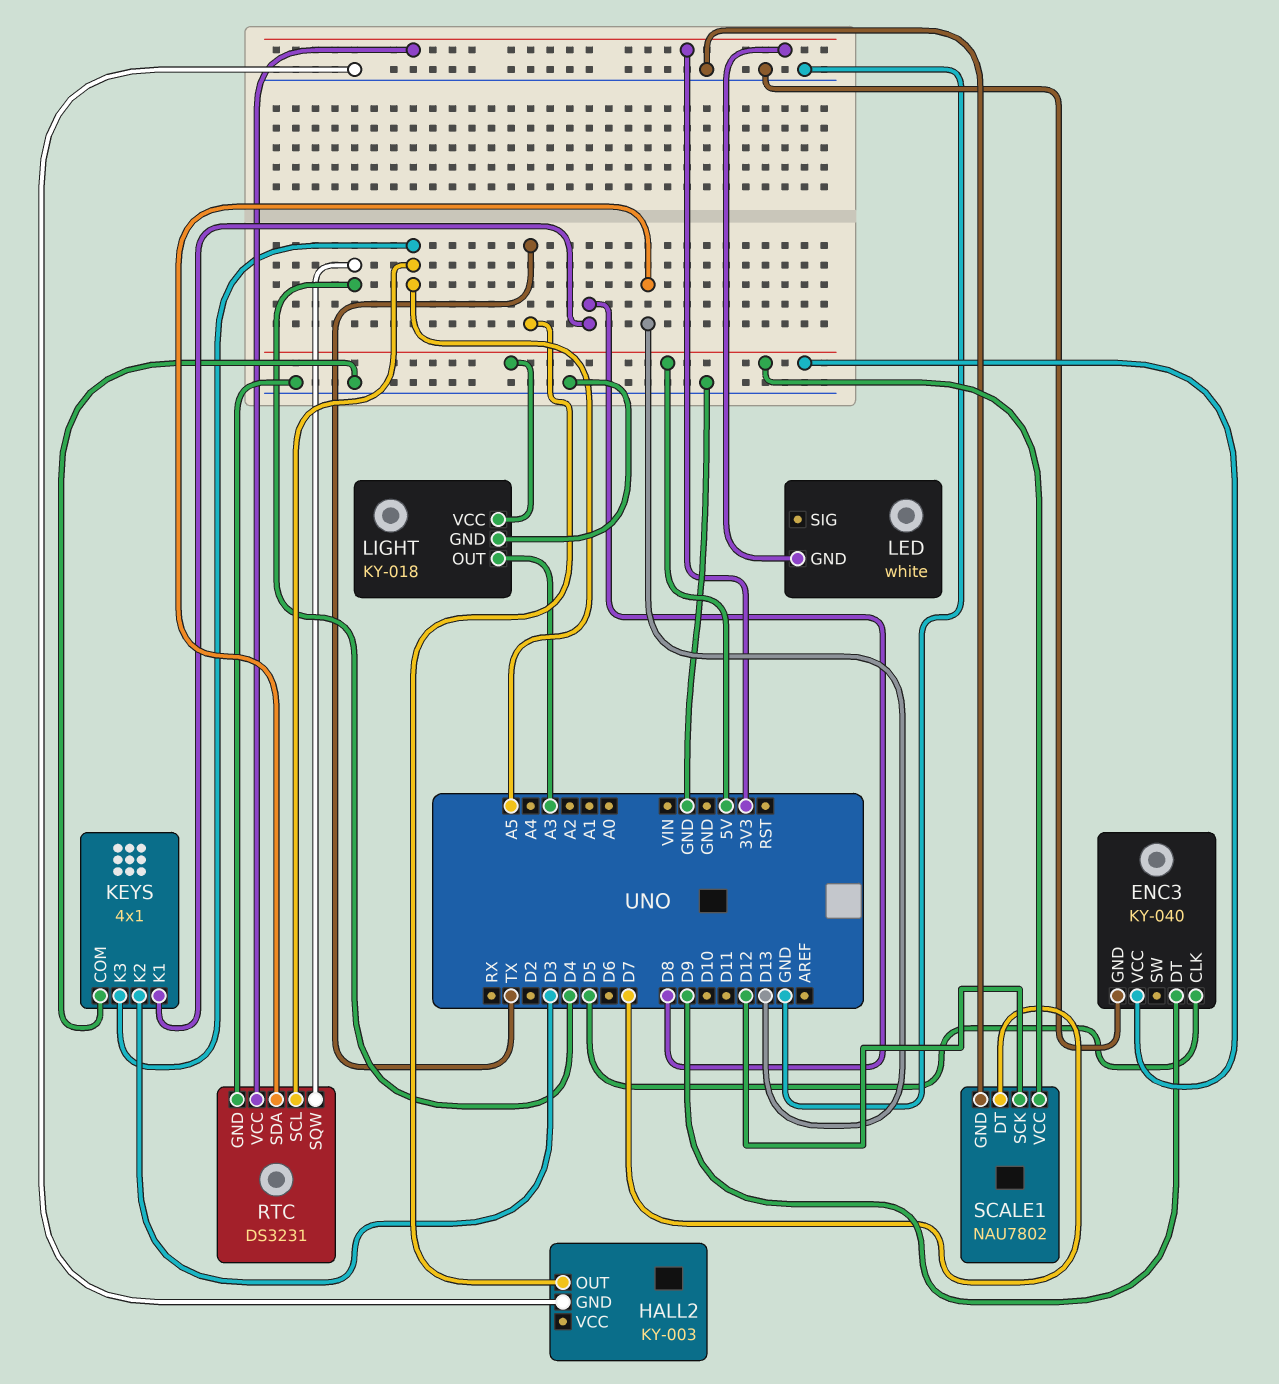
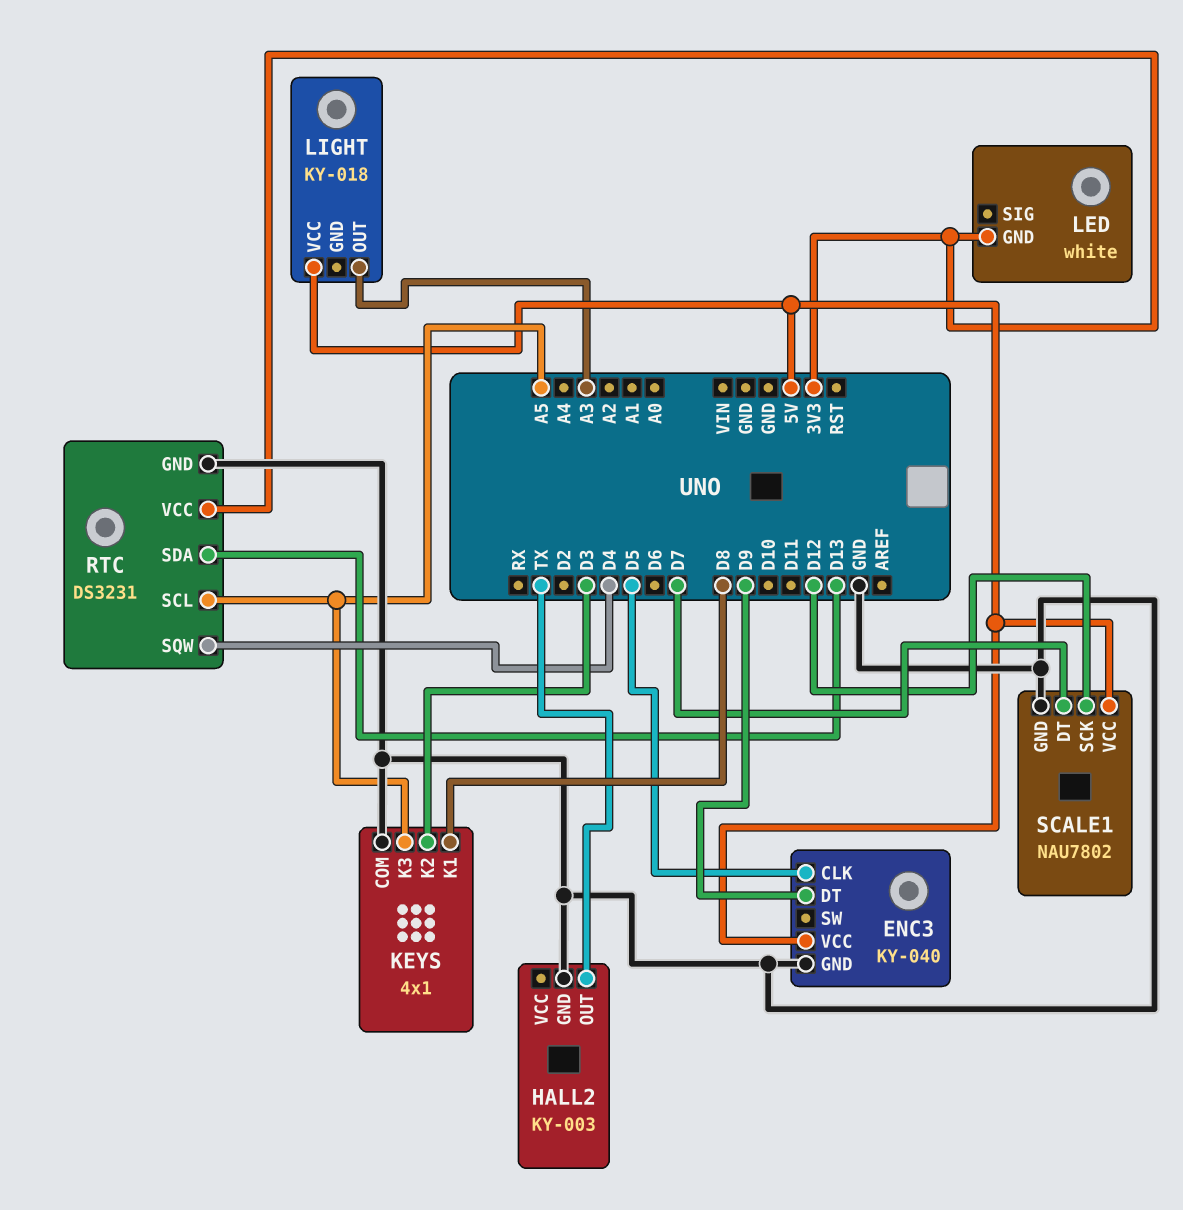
LIGHT pin GND: GND -> none

